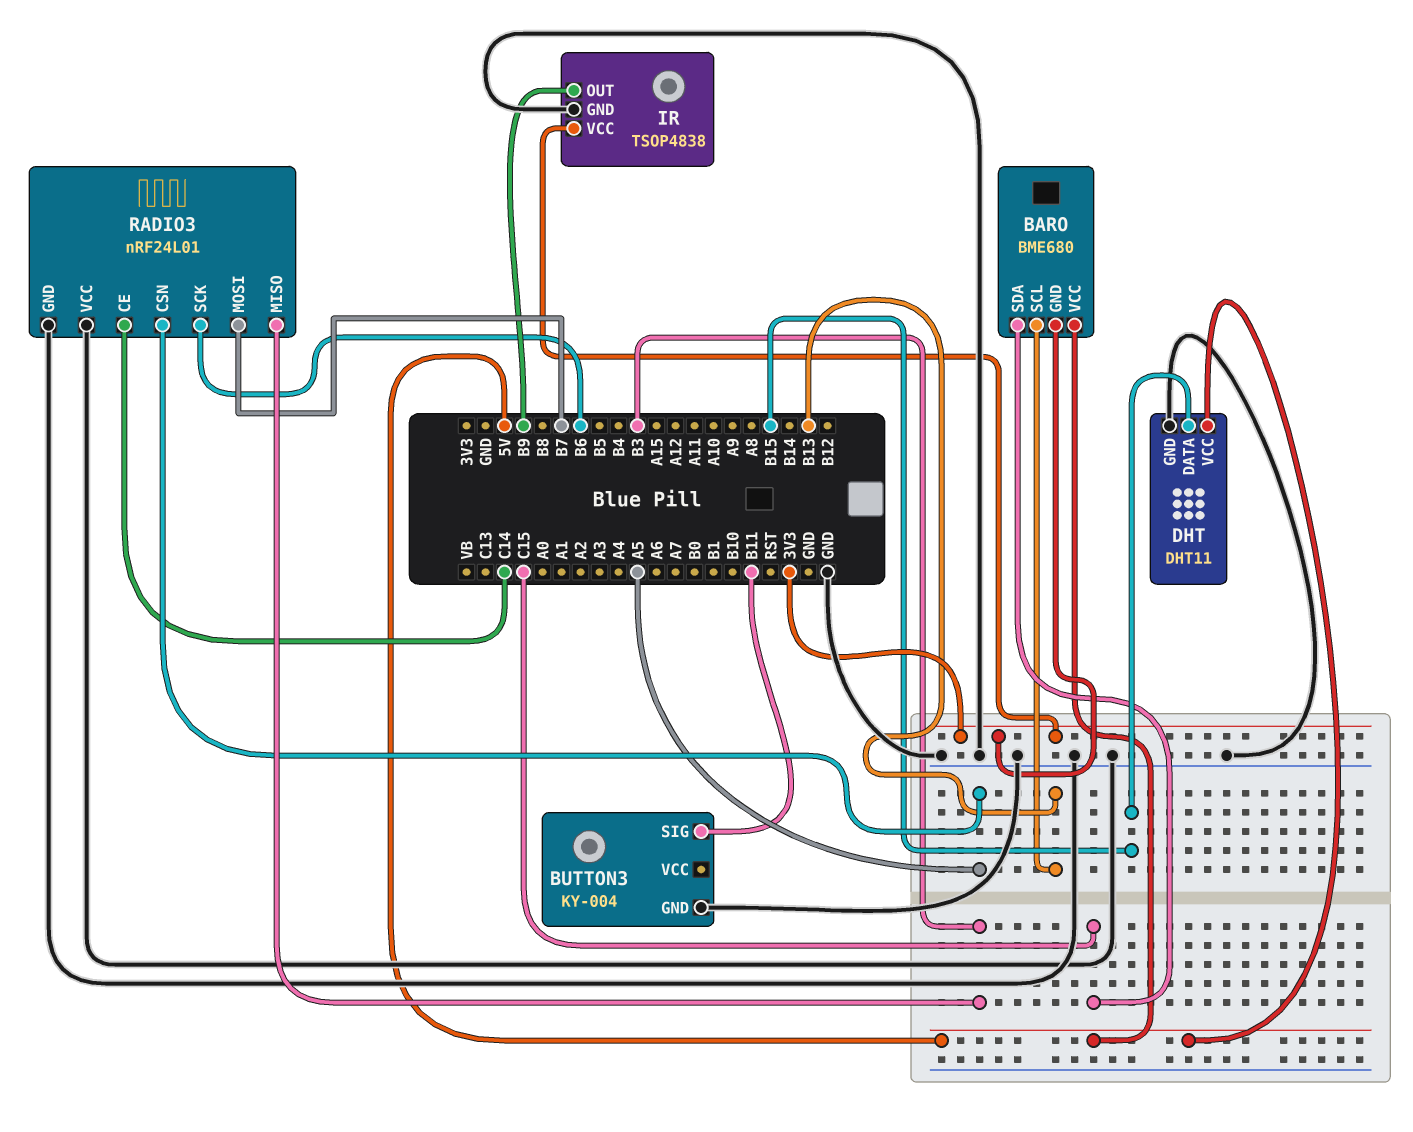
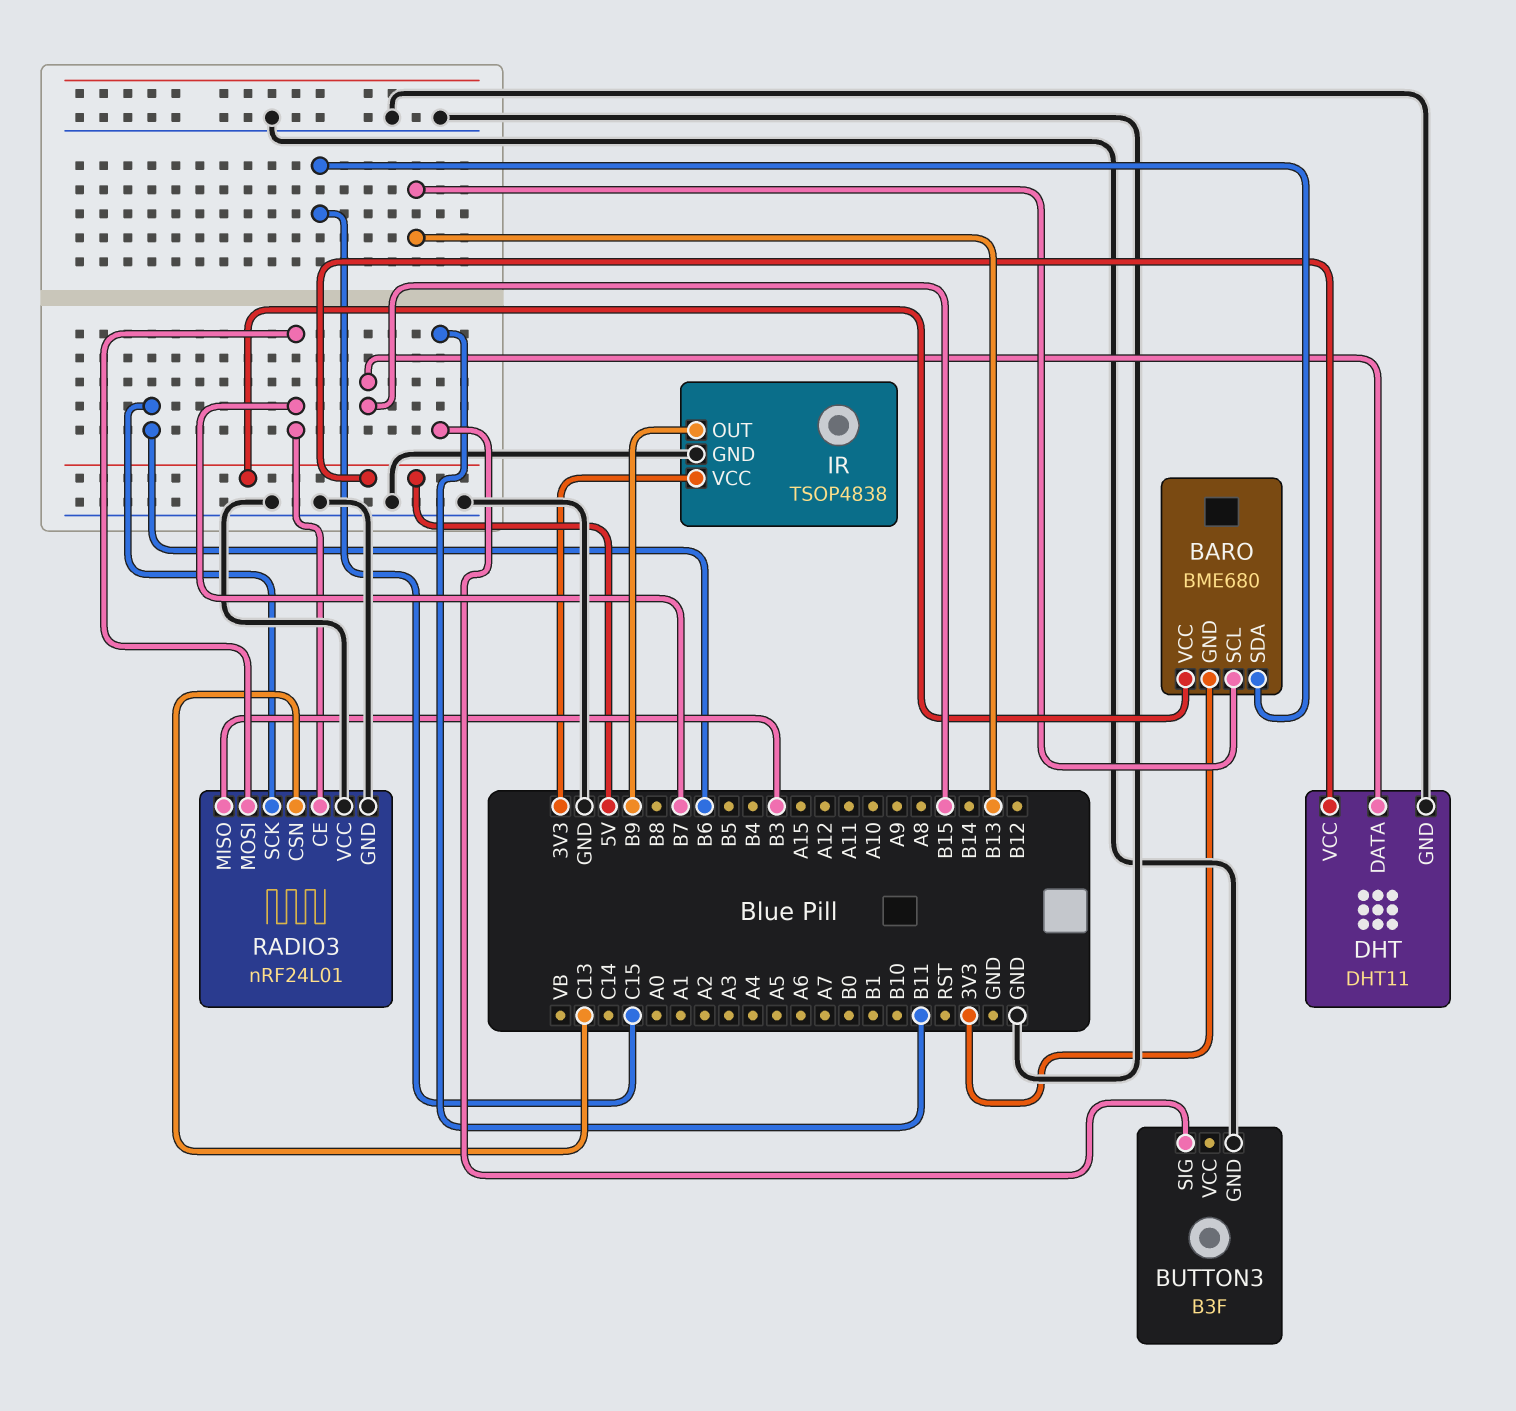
BUTTON3: KY-004 -> B3F
RADIO3 pin CE: C14 -> B7
RADIO3 pin CSN: A5 -> C13

